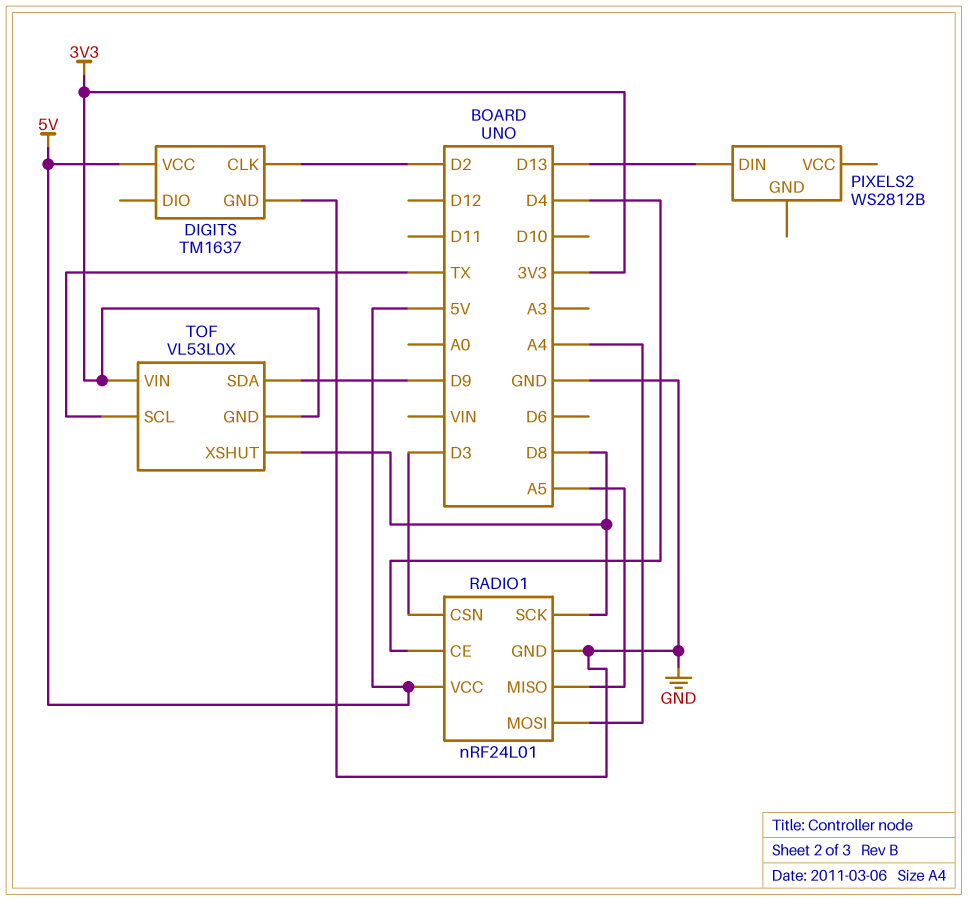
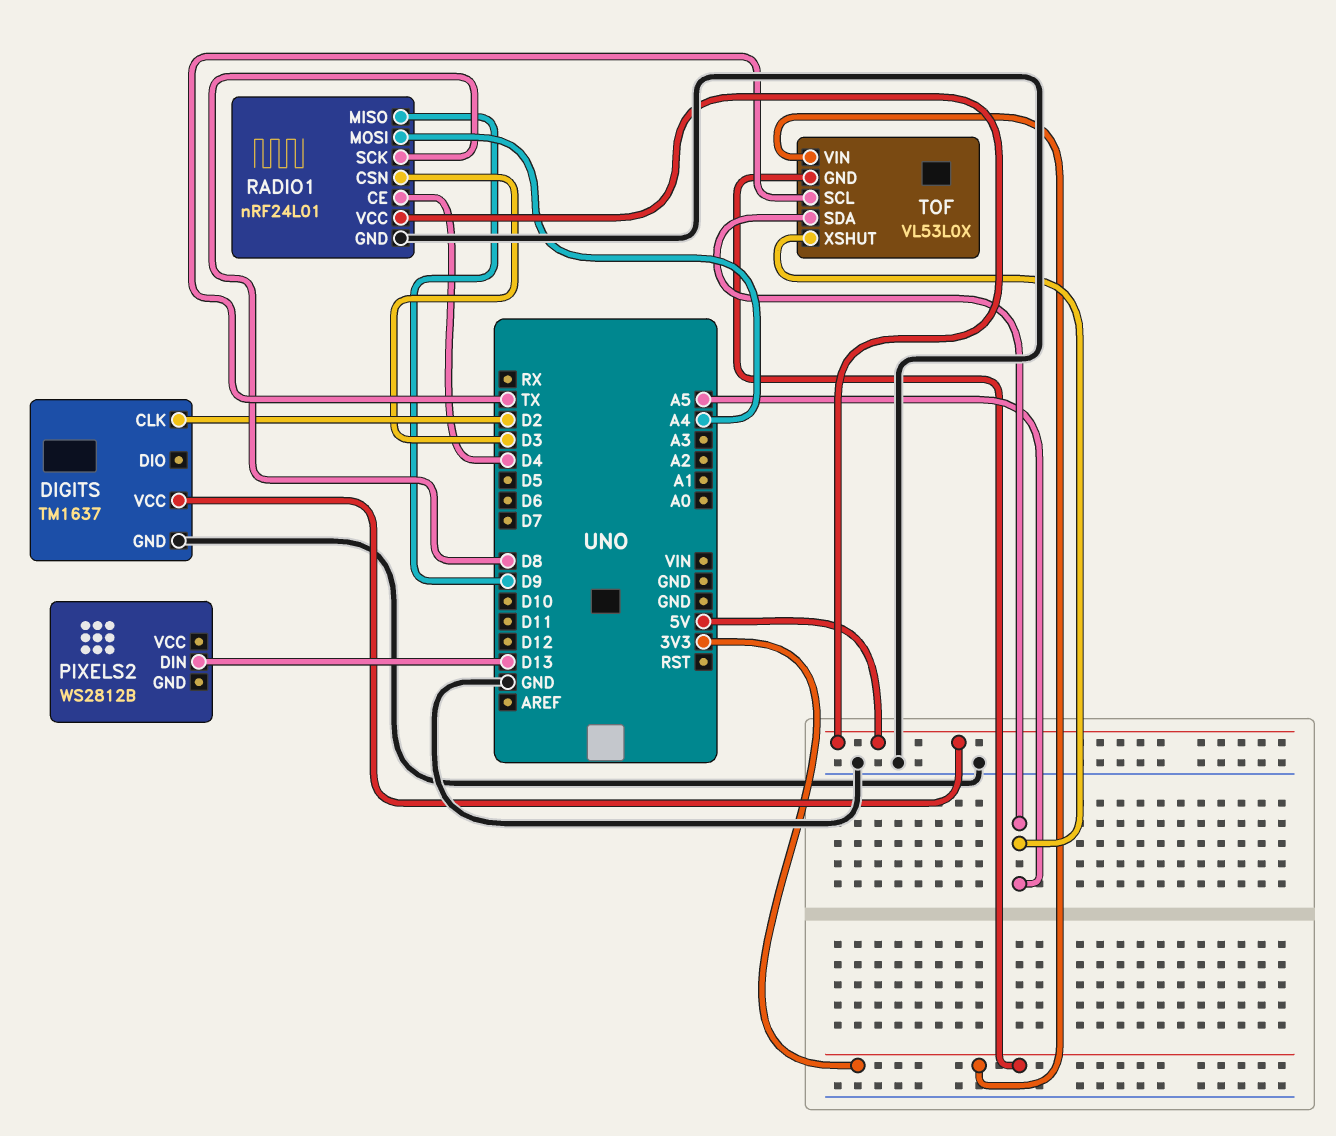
RADIO1 pin MISO: A5 -> D9
TOF pin SDA: D9 -> A5
TOF pin XSHUT: D8 -> A5

